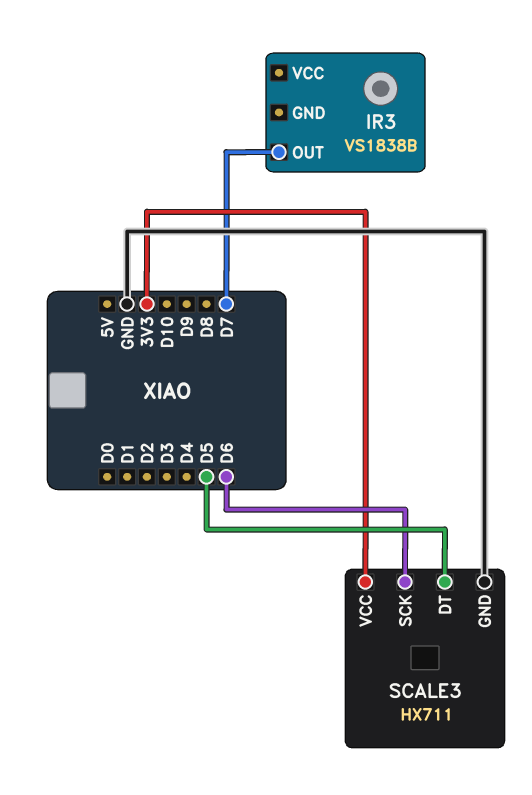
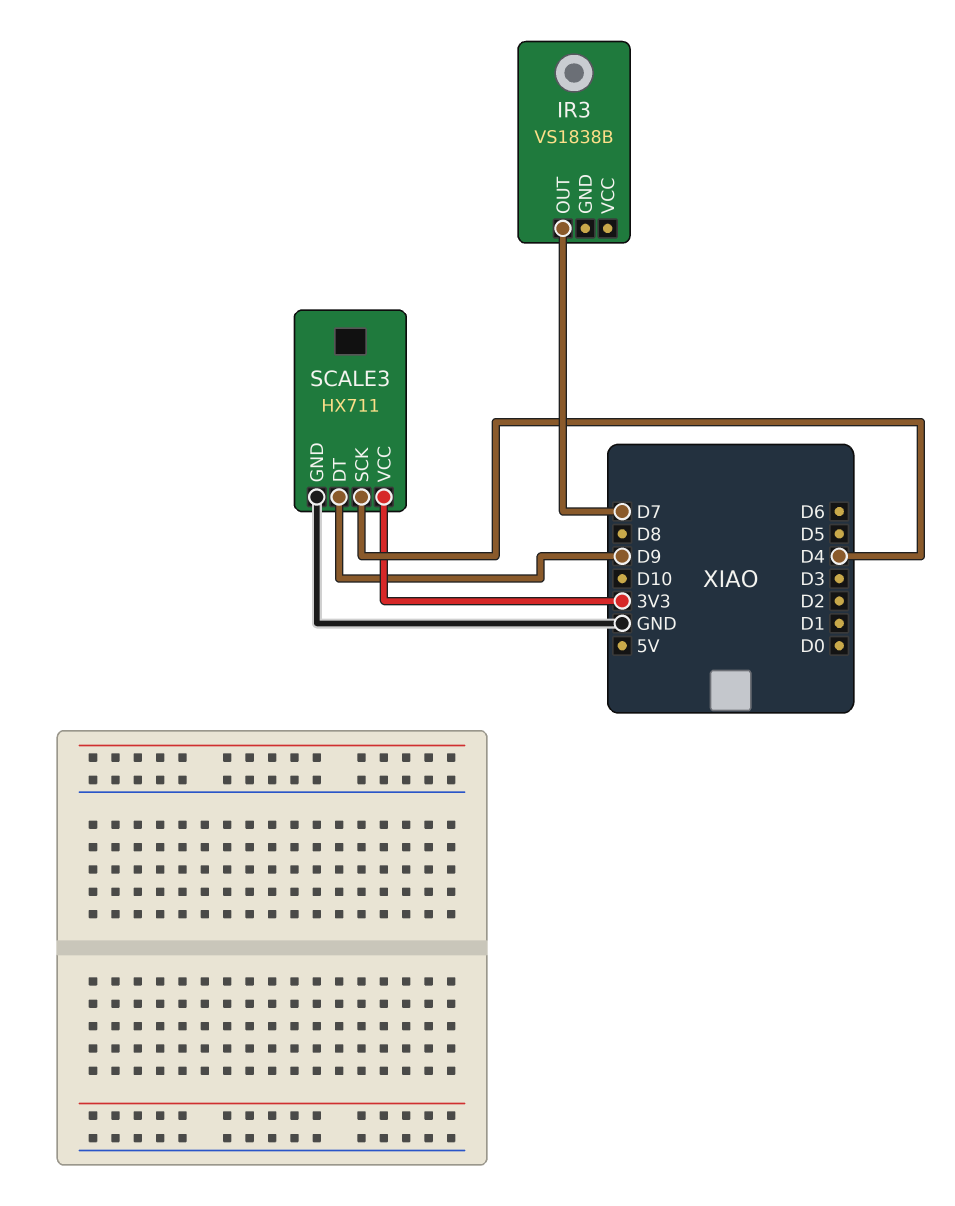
SCALE3 pin DT: D5 -> D9
SCALE3 pin SCK: D6 -> D4

